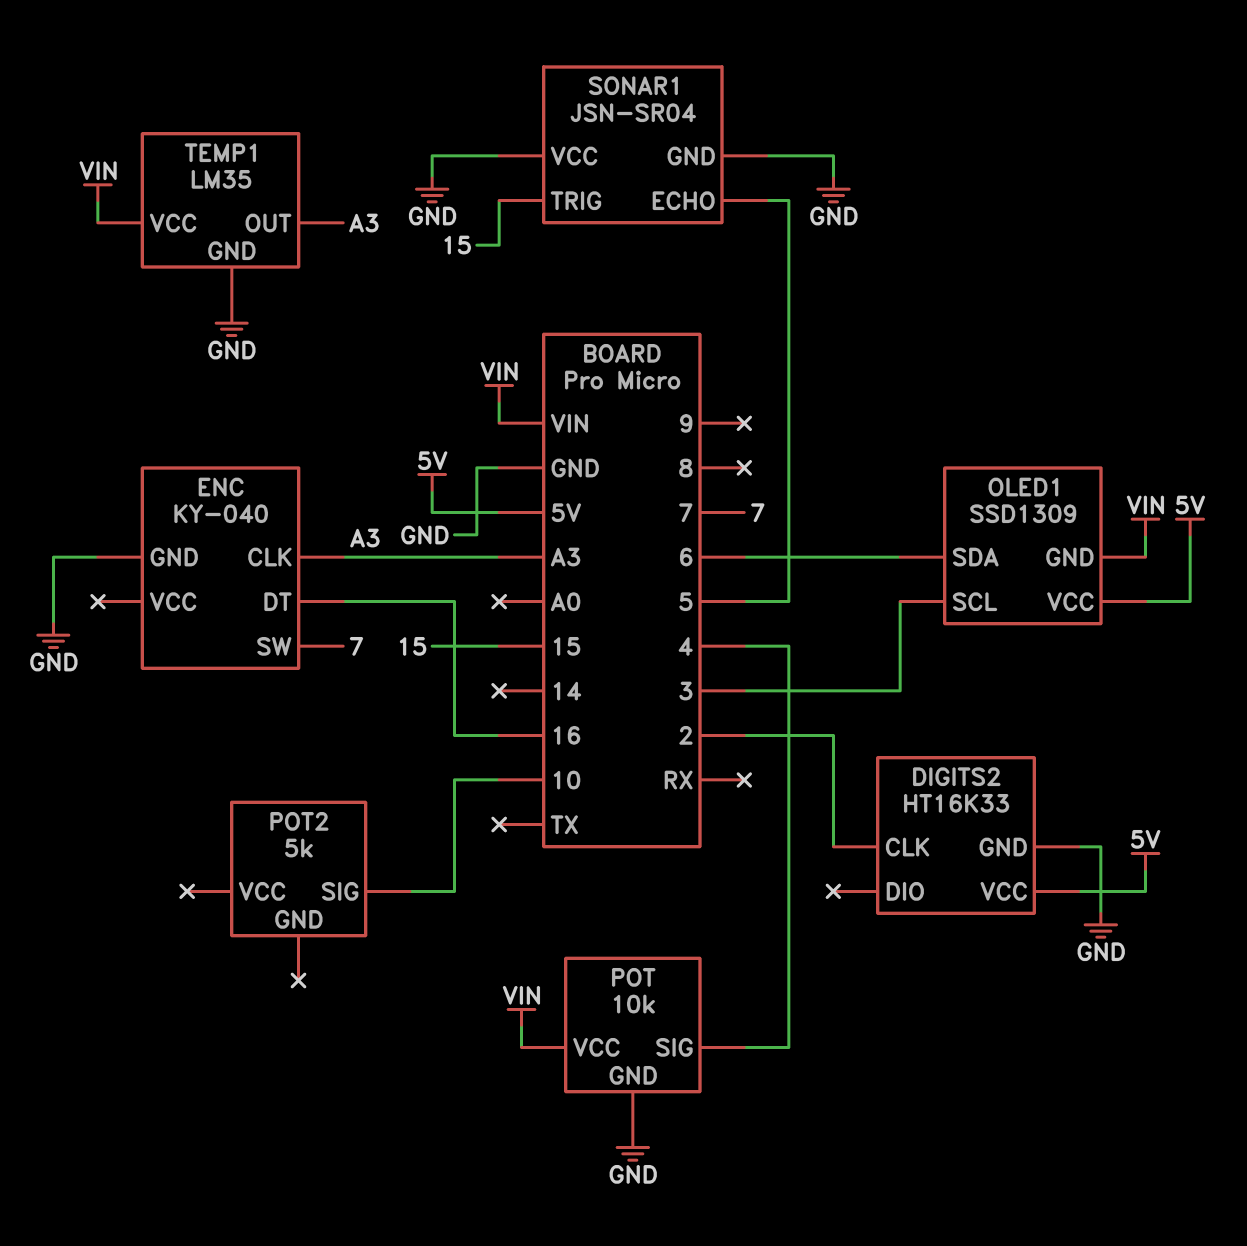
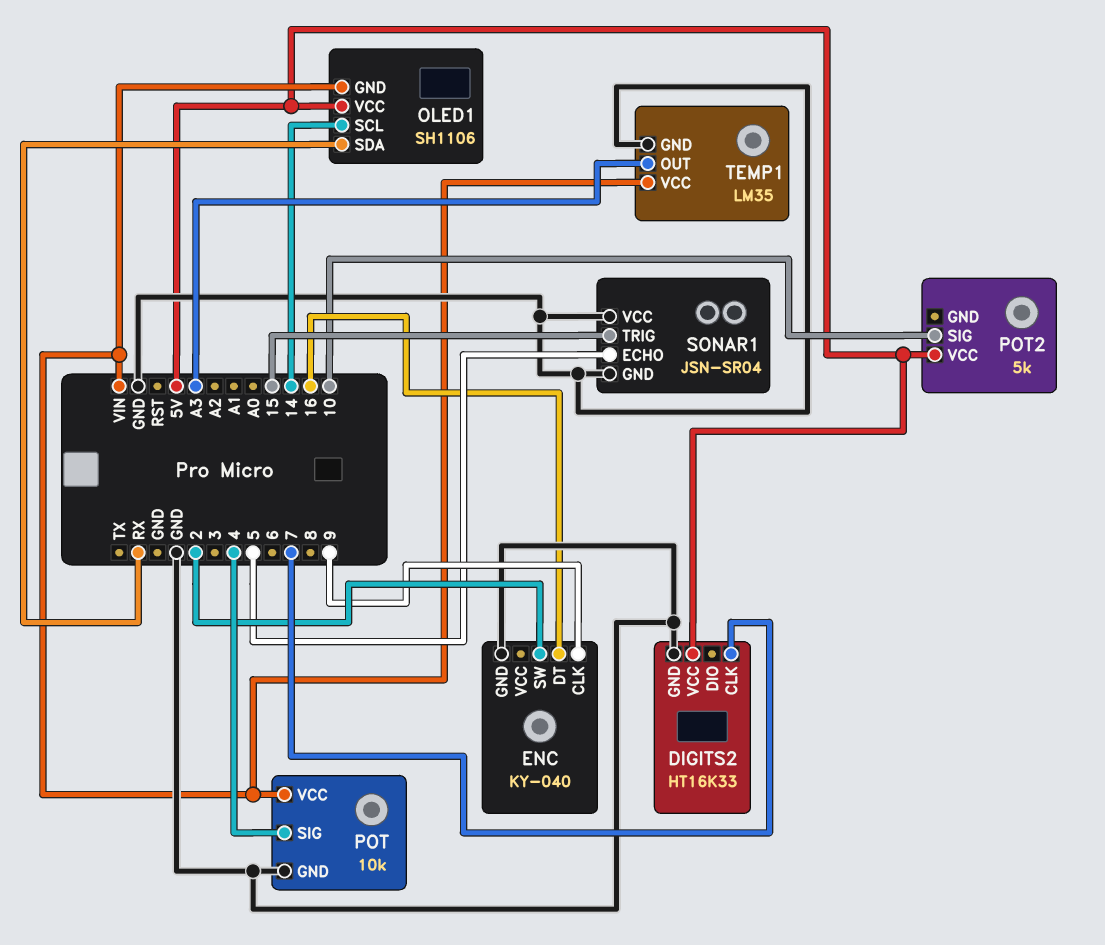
DIGITS2 pin CLK: 2 -> 7
ENC pin CLK: A3 -> 9
ENC pin SW: 7 -> 2
OLED1: SSD1309 -> SH1106
OLED1 pin SCL: 3 -> 14
OLED1 pin SDA: 6 -> RX
POT2 pin VCC: none -> 5V

